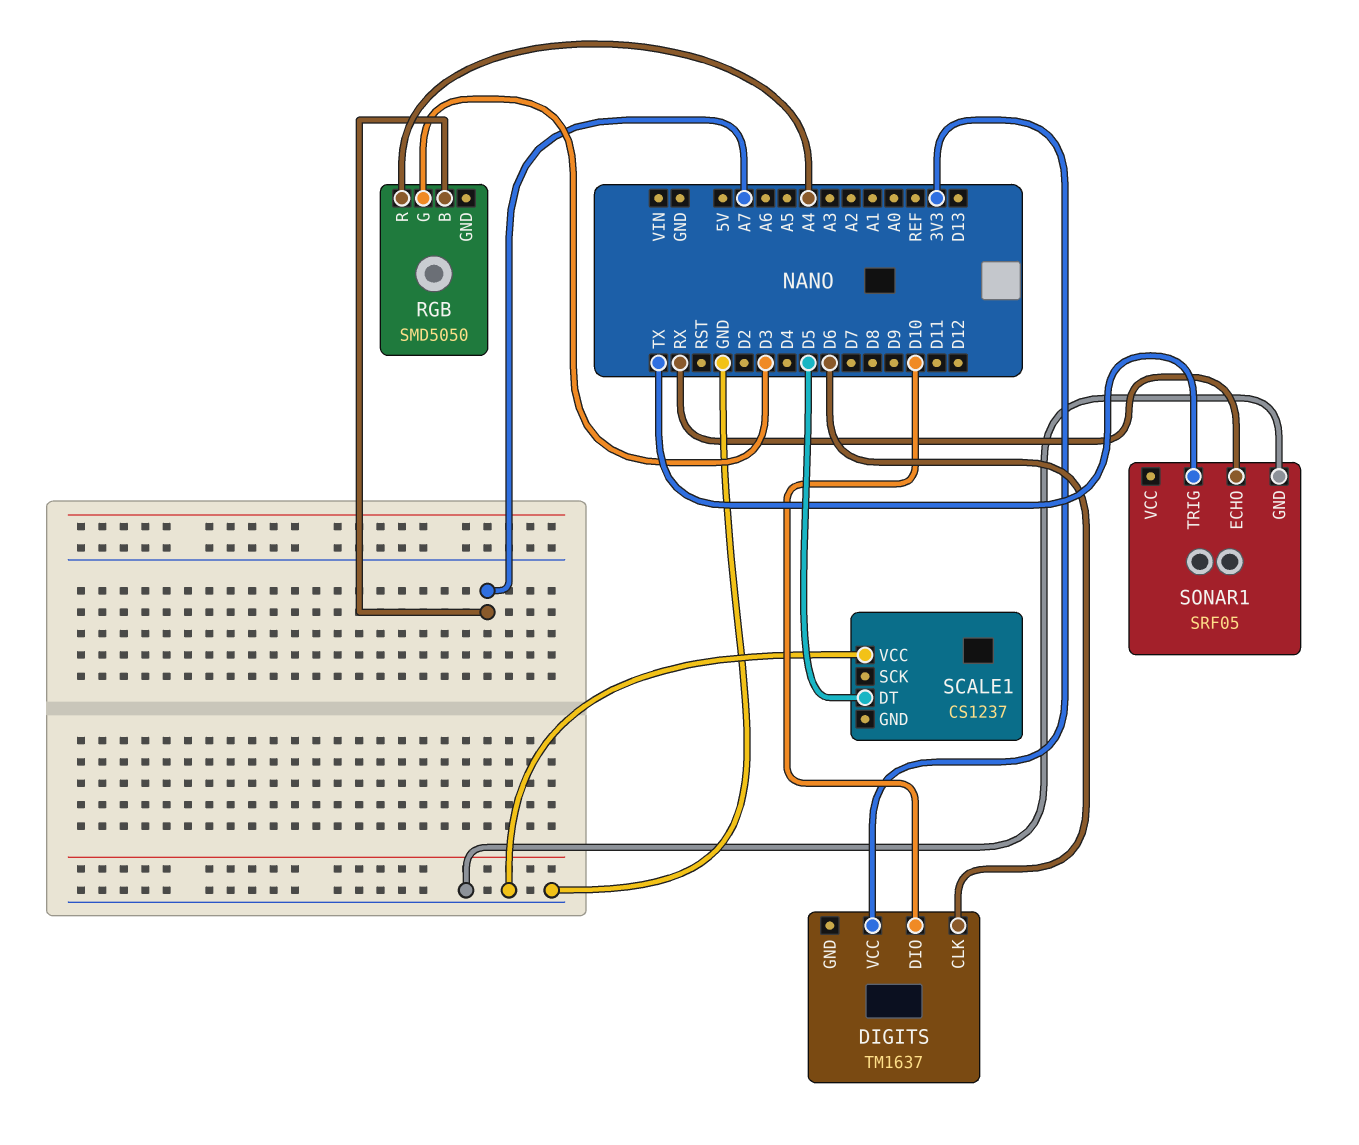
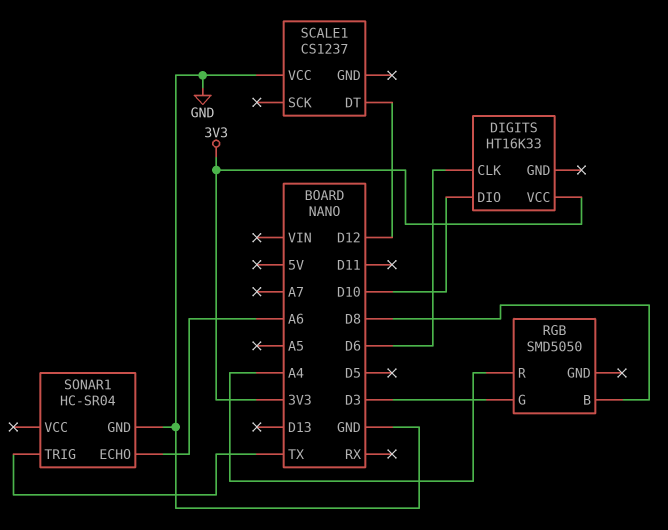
DIGITS: TM1637 -> HT16K33
RGB pin B: A7 -> D8
SCALE1 pin DT: D5 -> D12
SONAR1: SRF05 -> HC-SR04
SONAR1 pin ECHO: RX -> A6

